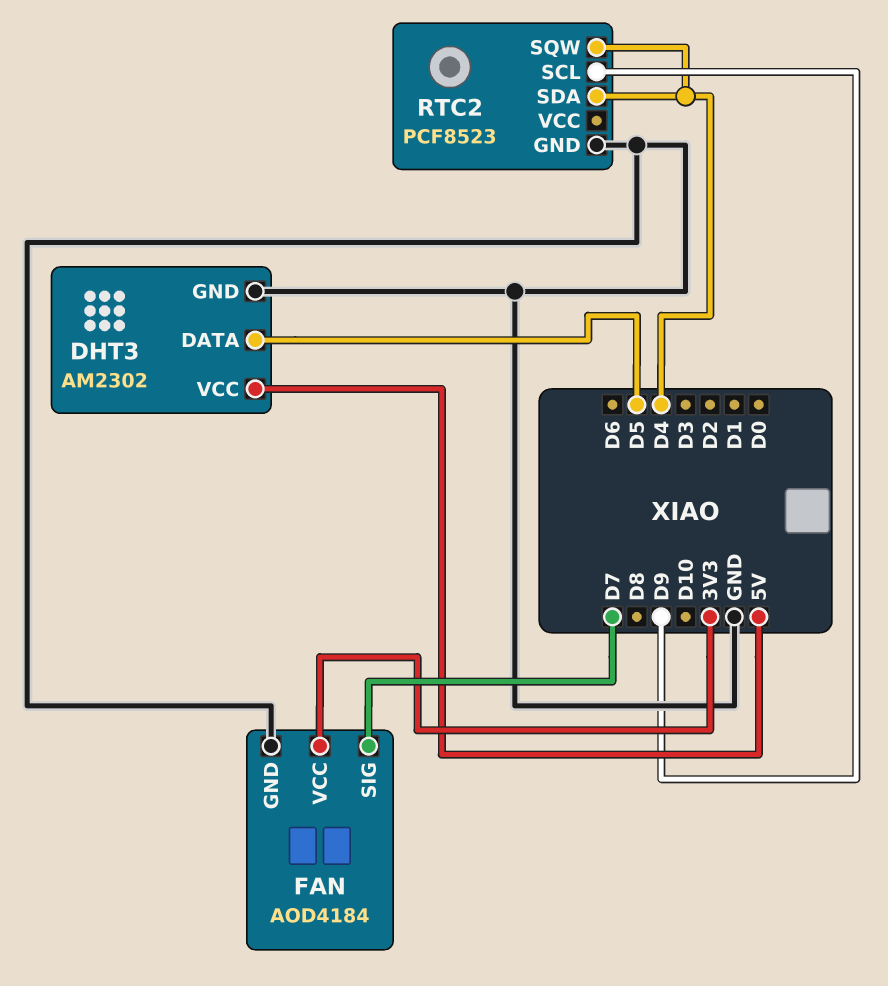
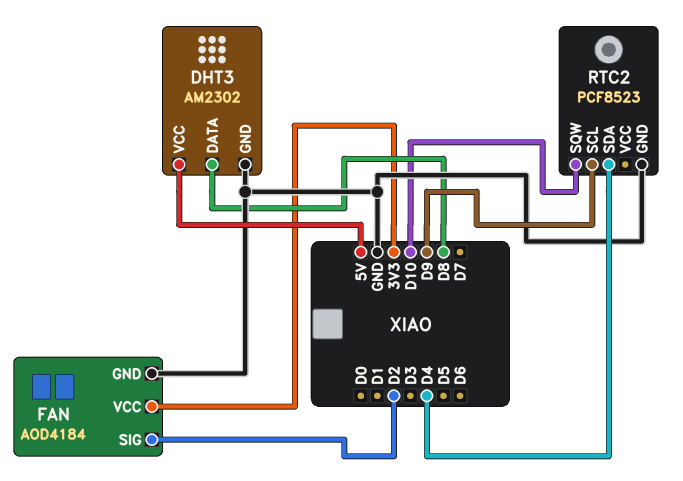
DHT3 pin DATA: D5 -> D8
FAN pin SIG: D7 -> D2
RTC2 pin SQW: D4 -> D10

